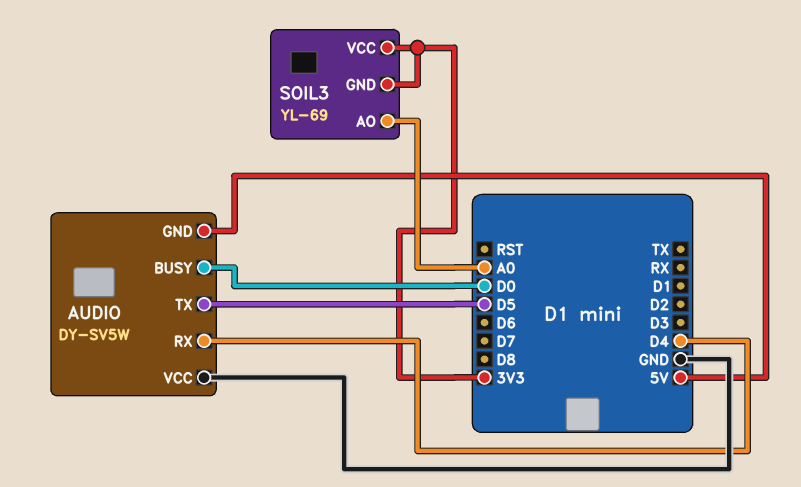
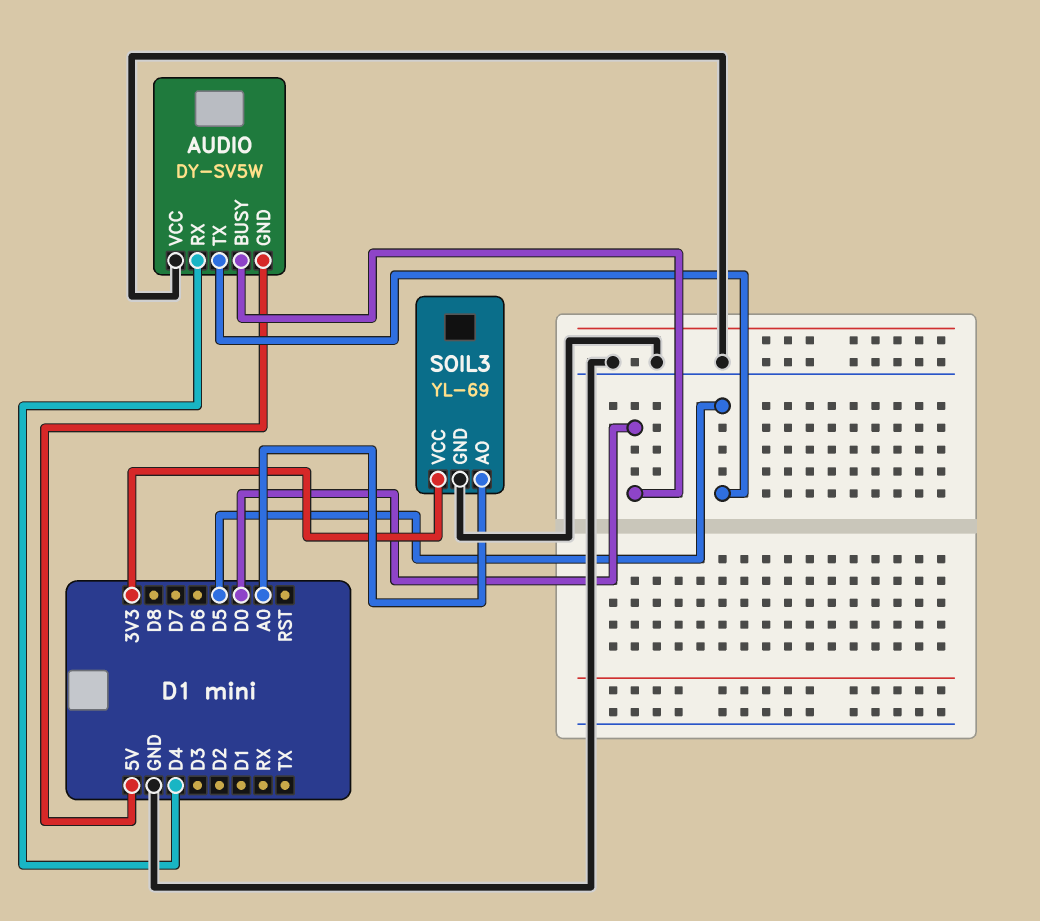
SOIL3 pin GND: 3V3 -> GND

